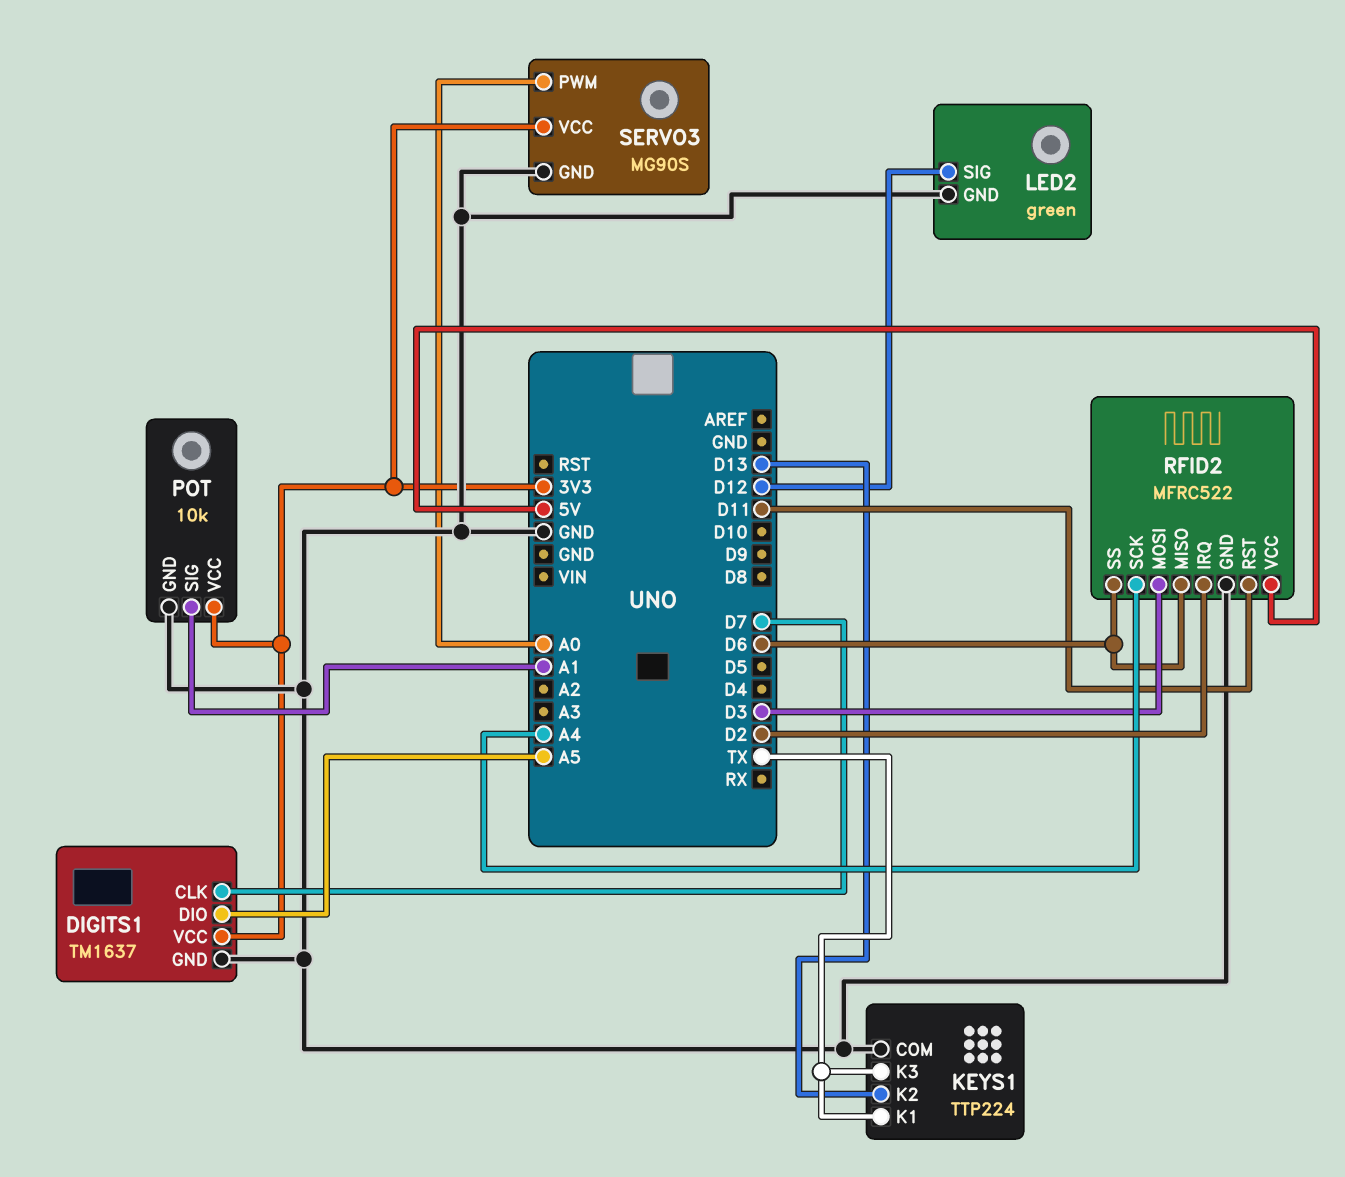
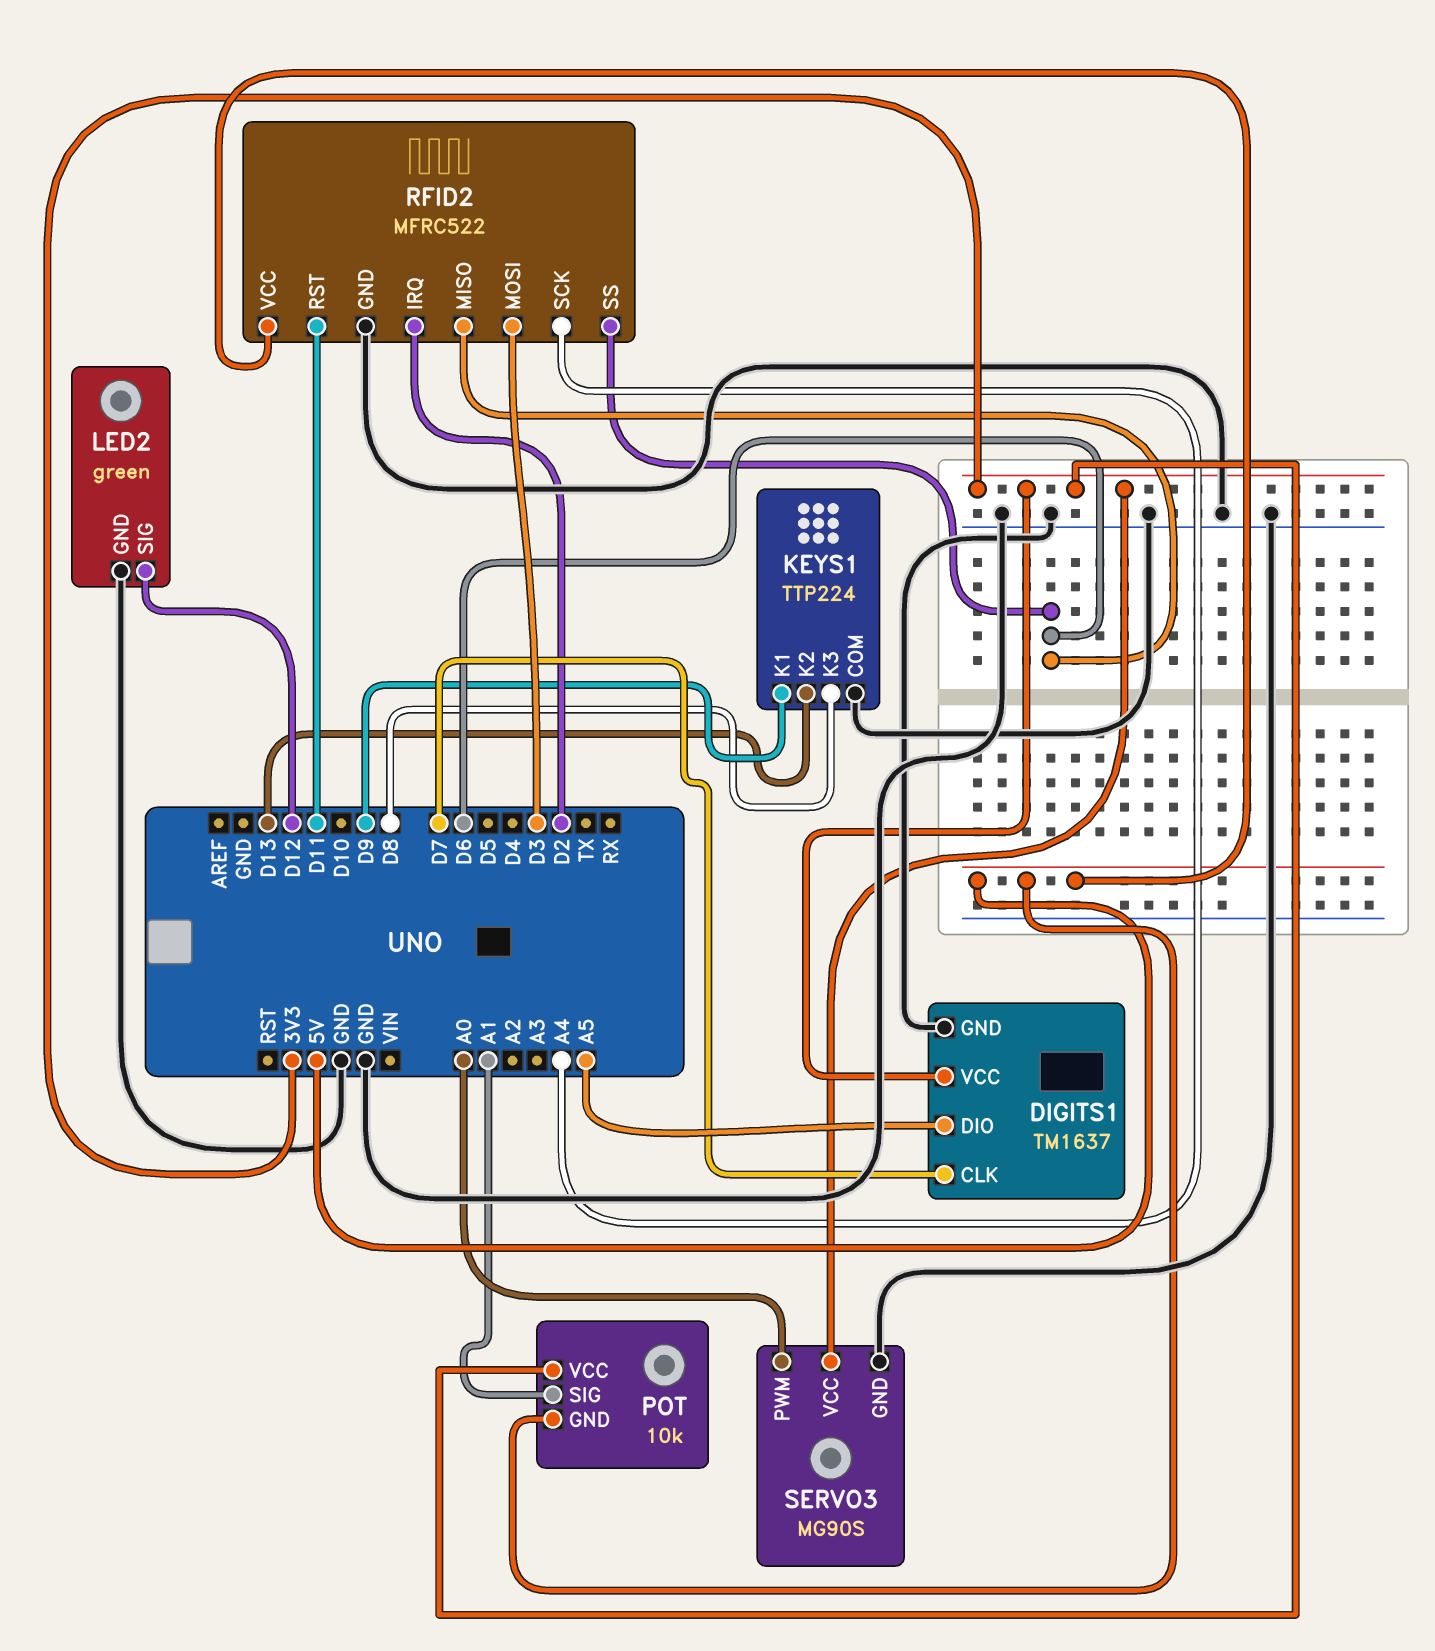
KEYS1 pin K1: TX -> D9
KEYS1 pin K3: TX -> D8
POT pin GND: GND -> 5V

